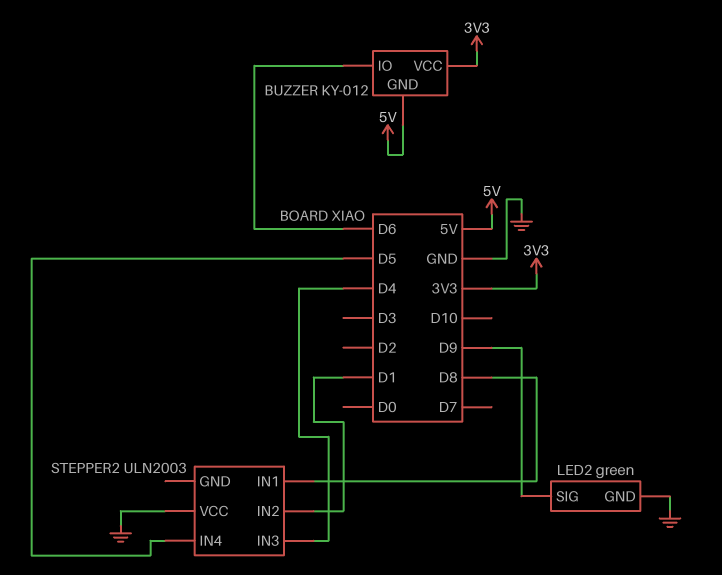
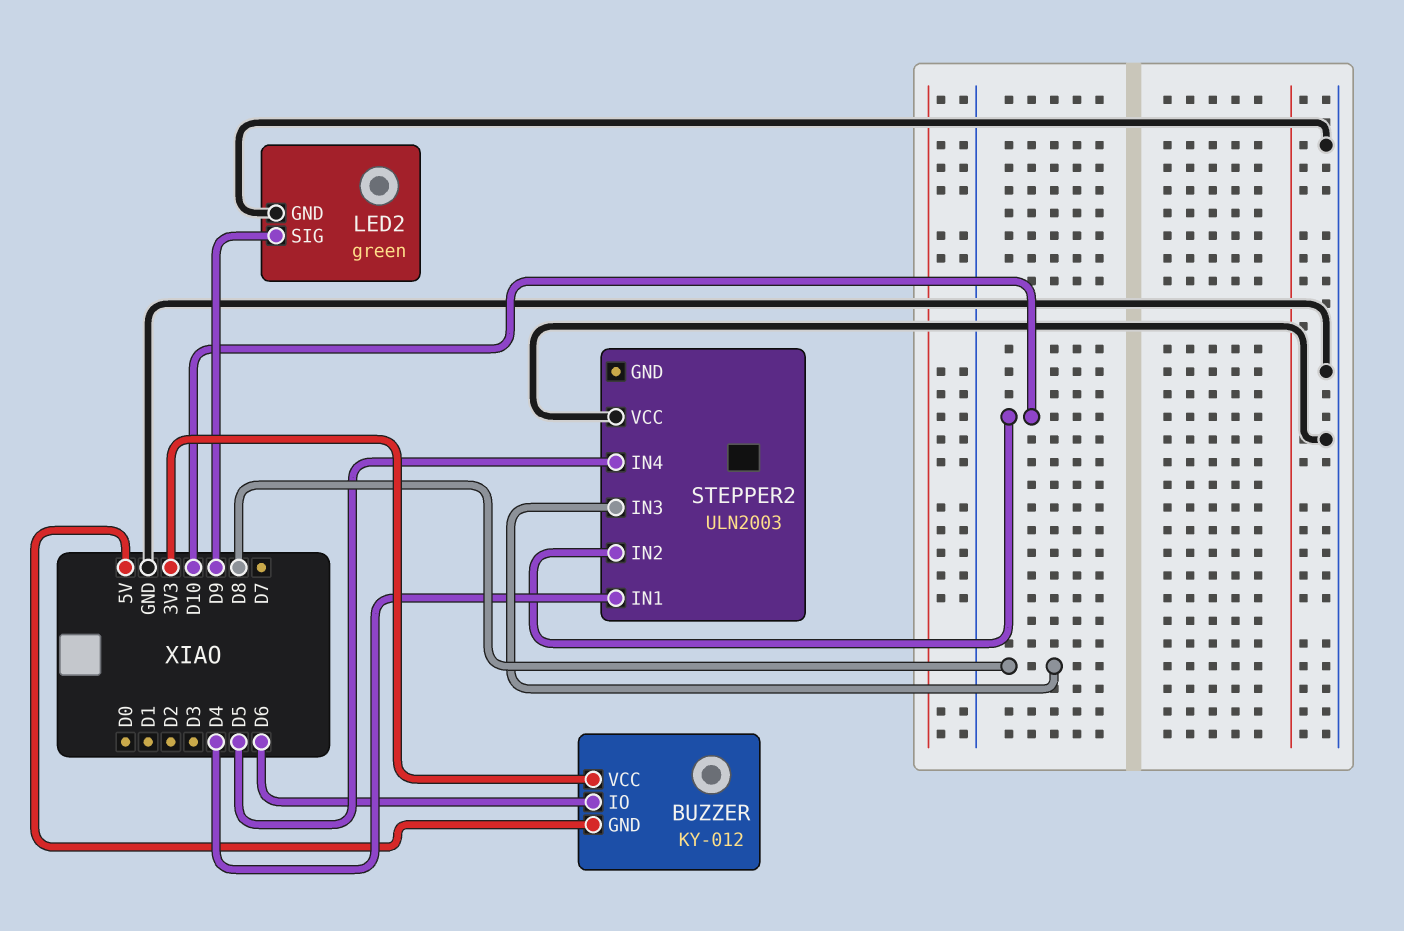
STEPPER2 pin IN1: D8 -> D4
STEPPER2 pin IN2: D1 -> D10
STEPPER2 pin IN3: D4 -> D8

